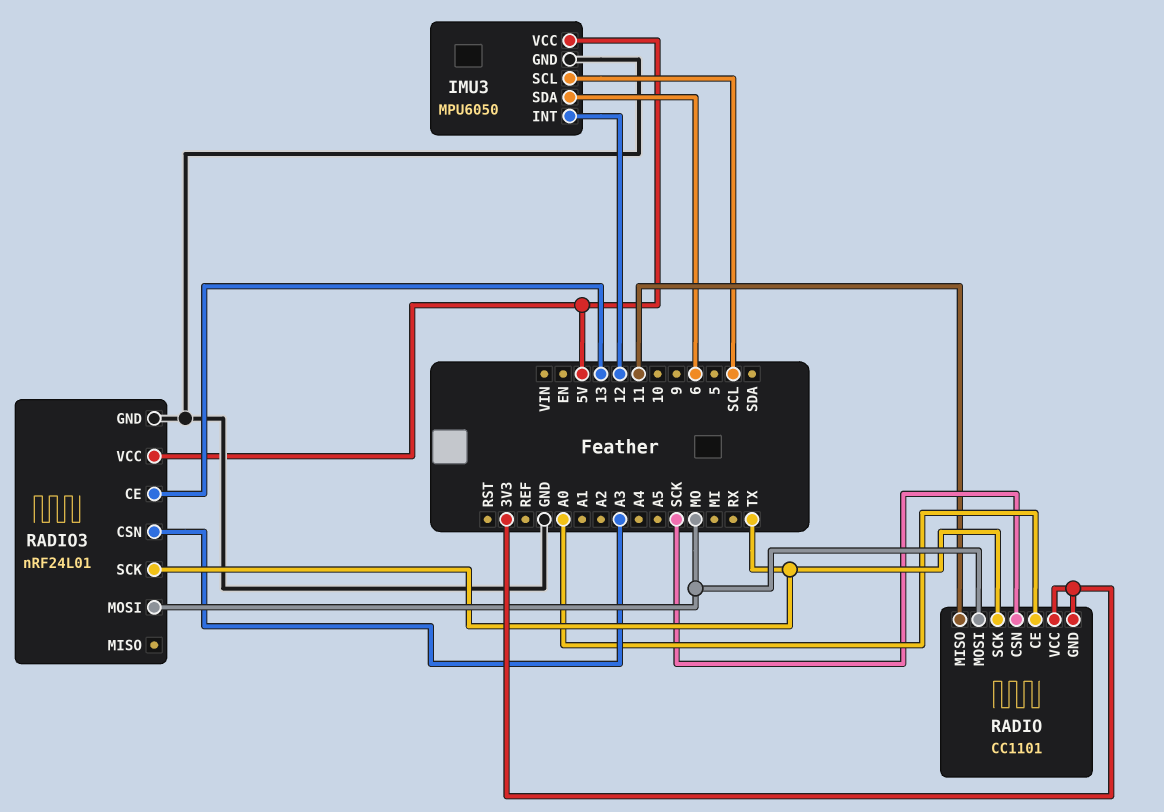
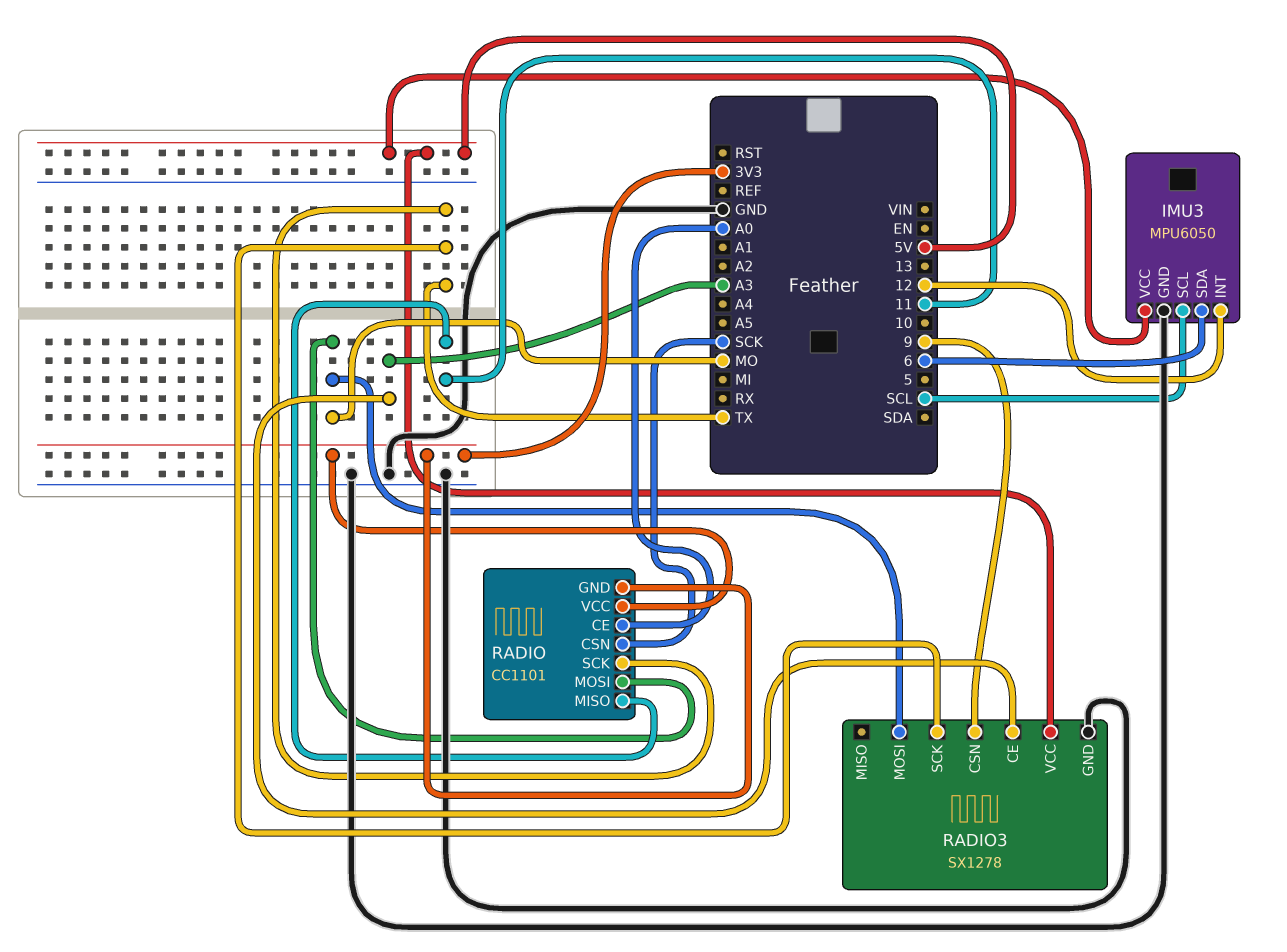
RADIO3: nRF24L01 -> SX1278
RADIO3 pin CE: 13 -> A3
RADIO3 pin CSN: A3 -> 9

